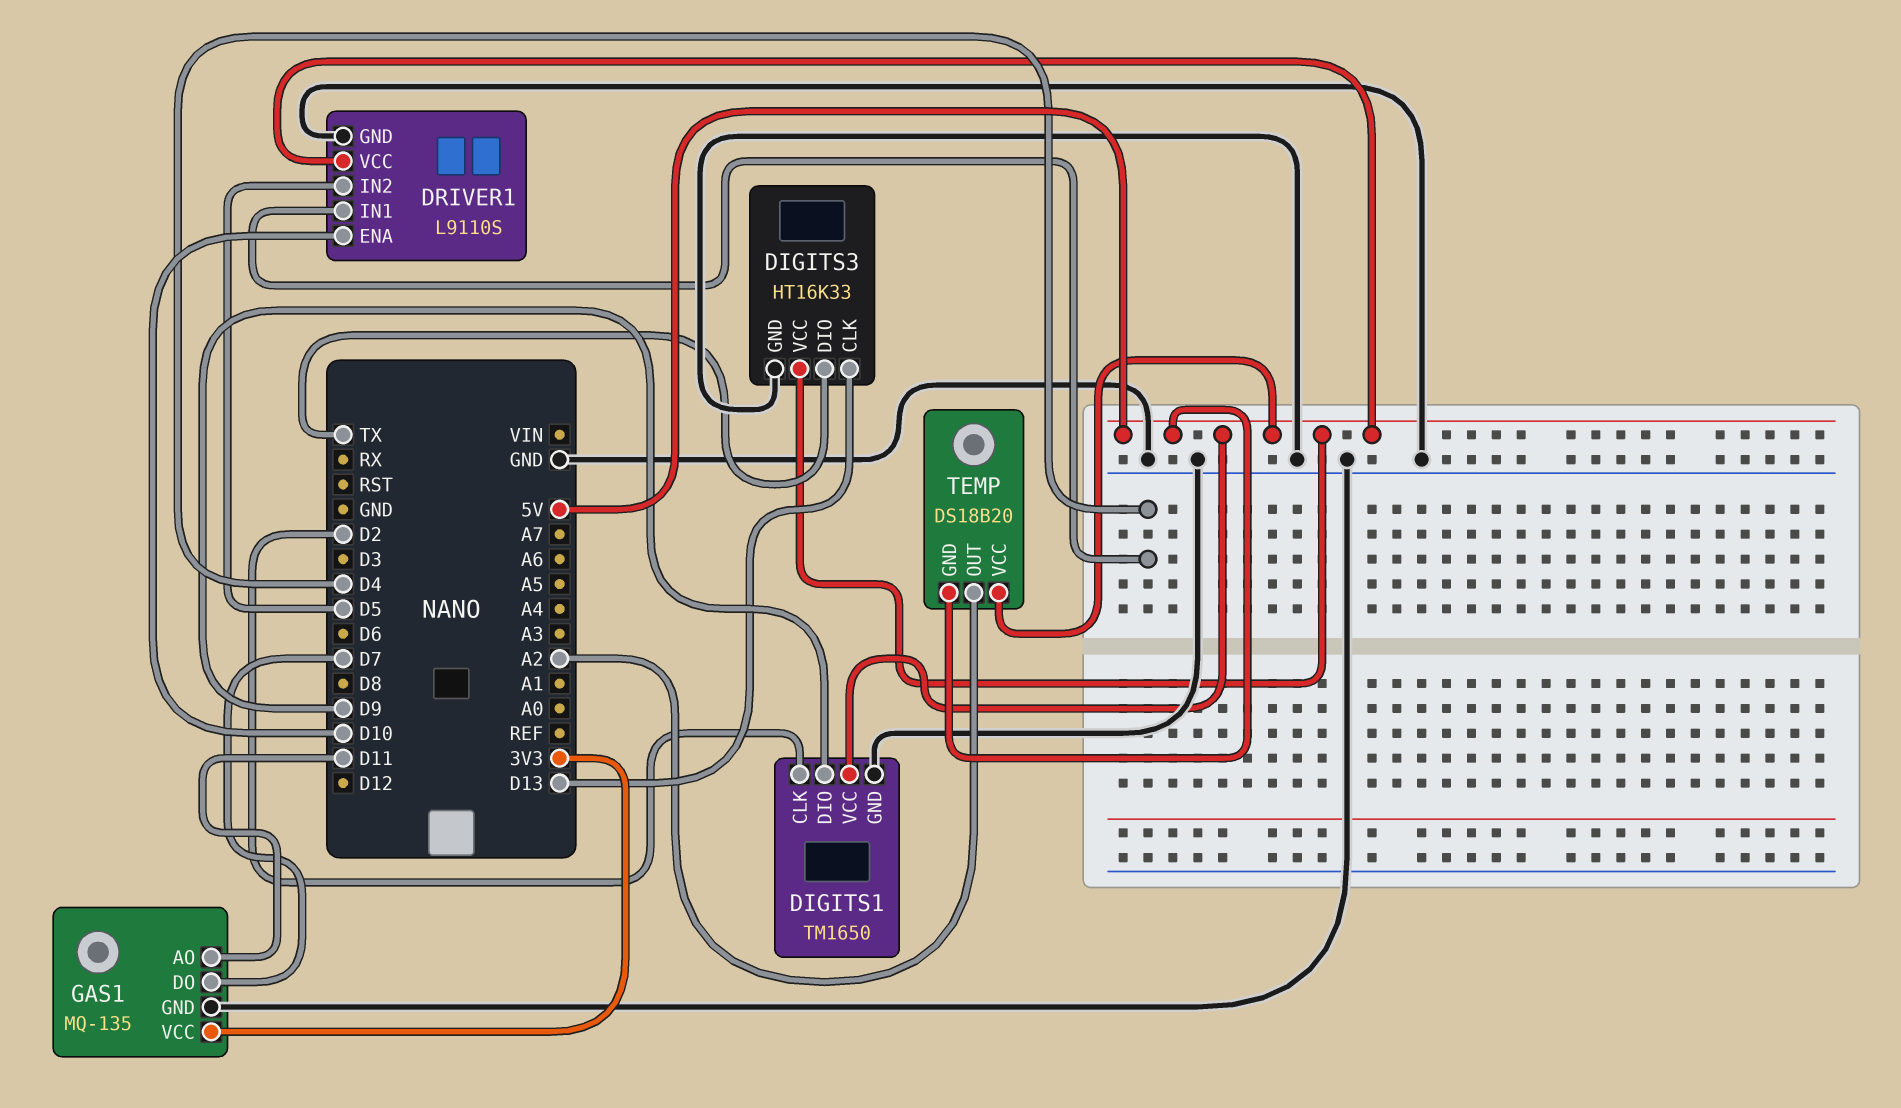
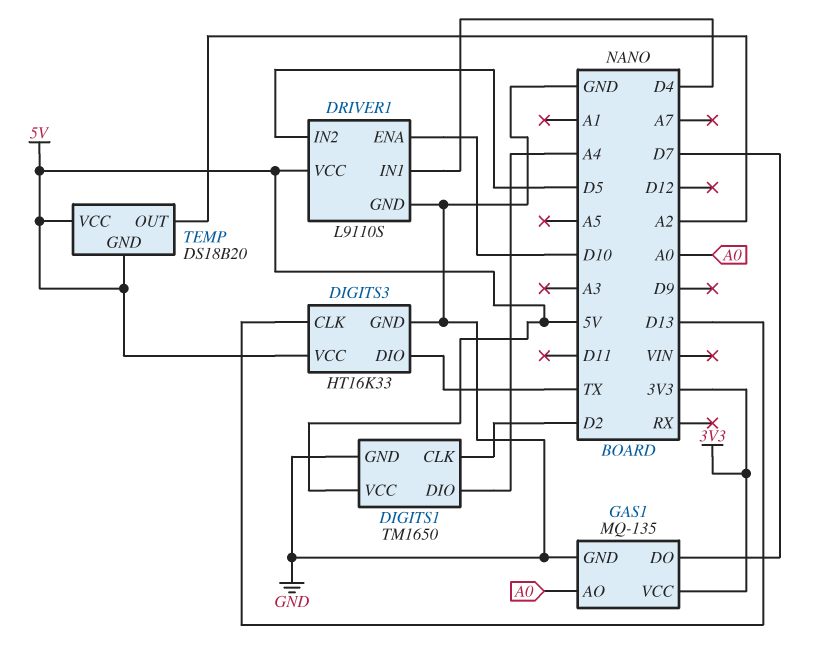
DIGITS1 pin DIO: D9 -> A4
GAS1 pin AO: D11 -> A0

